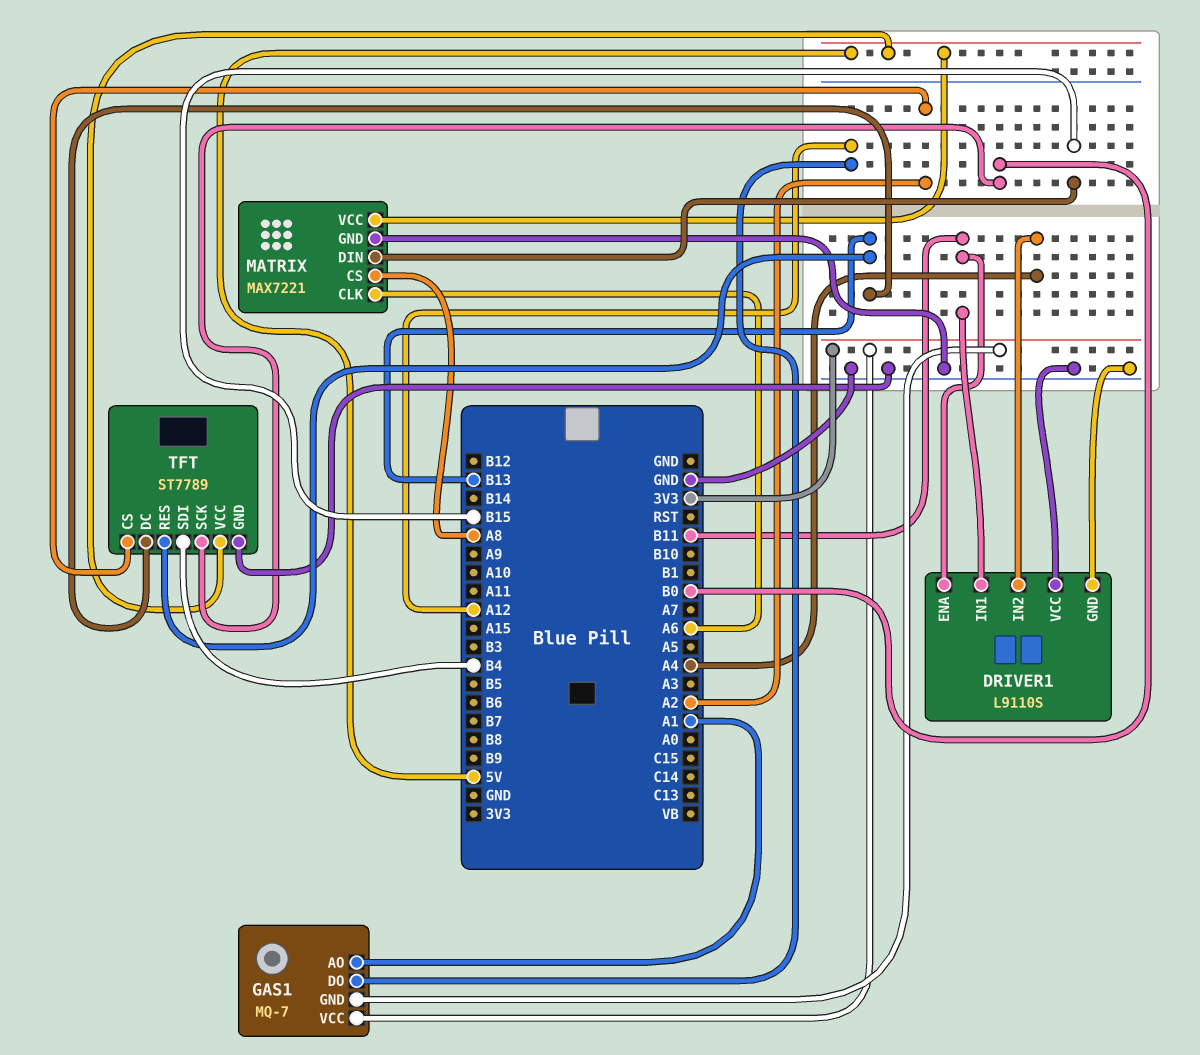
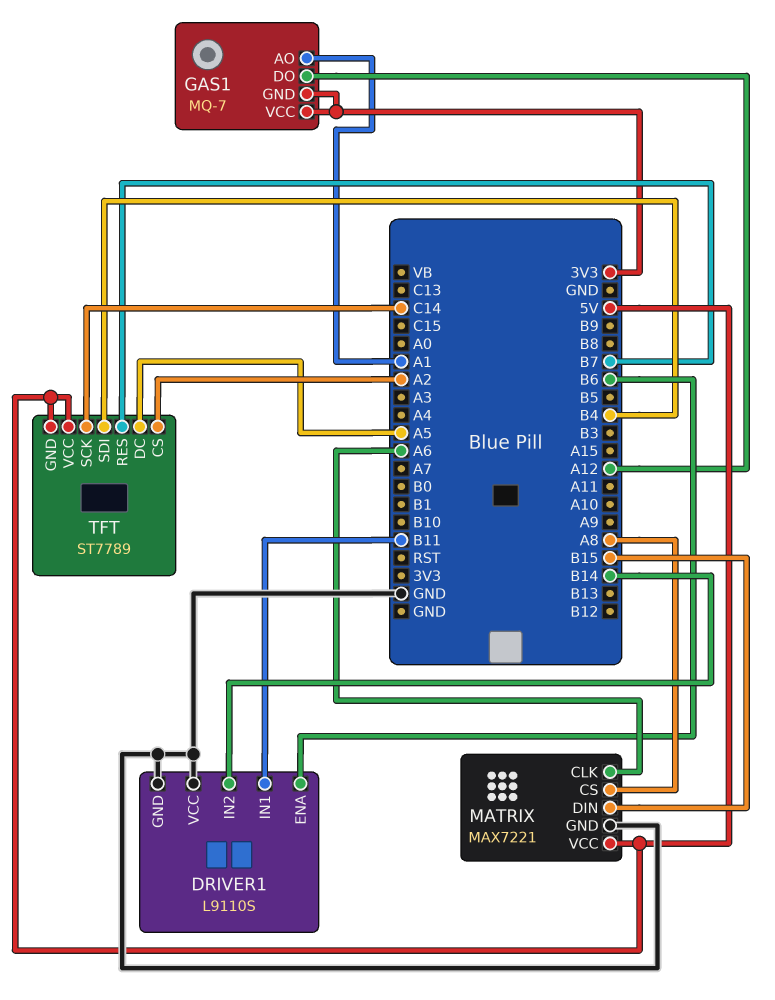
DRIVER1 pin ENA: B11 -> B6
DRIVER1 pin IN2: A4 -> B14
TFT pin DC: B13 -> A5
TFT pin GND: GND -> 5V
TFT pin RES: B13 -> B7
TFT pin SCK: B0 -> C14

